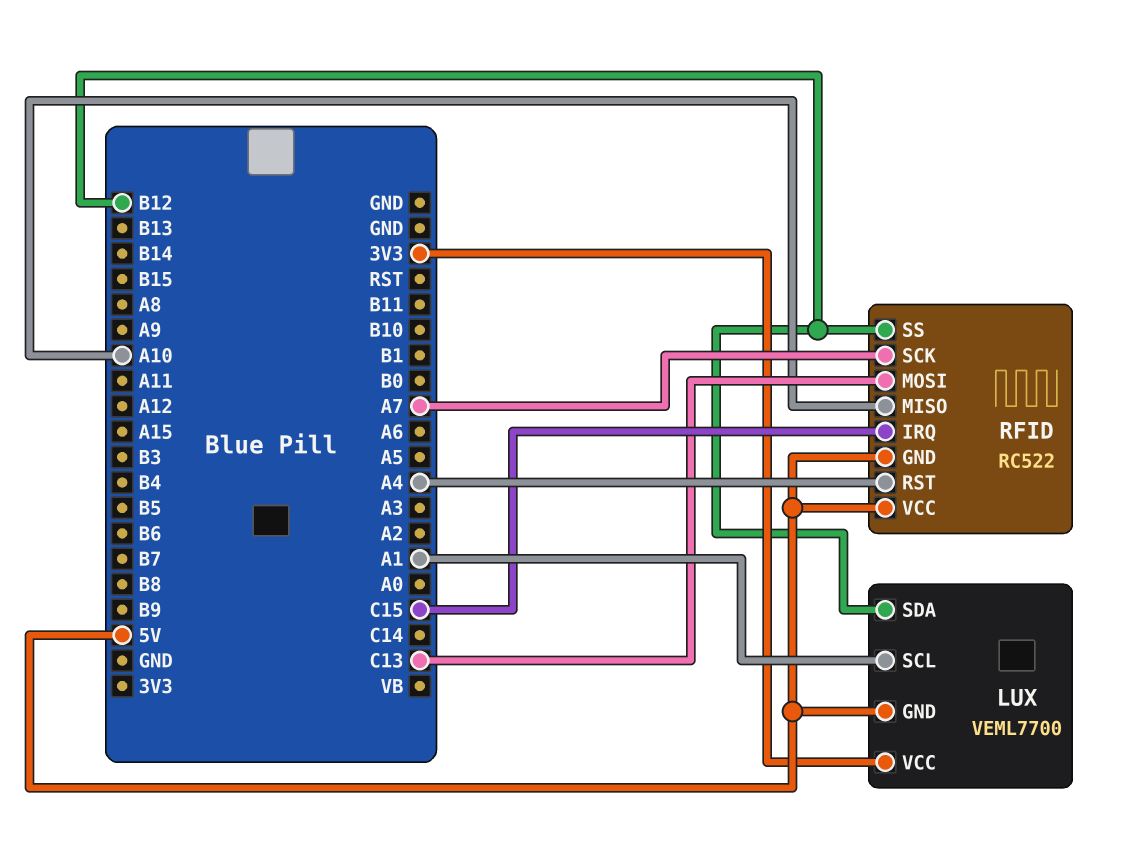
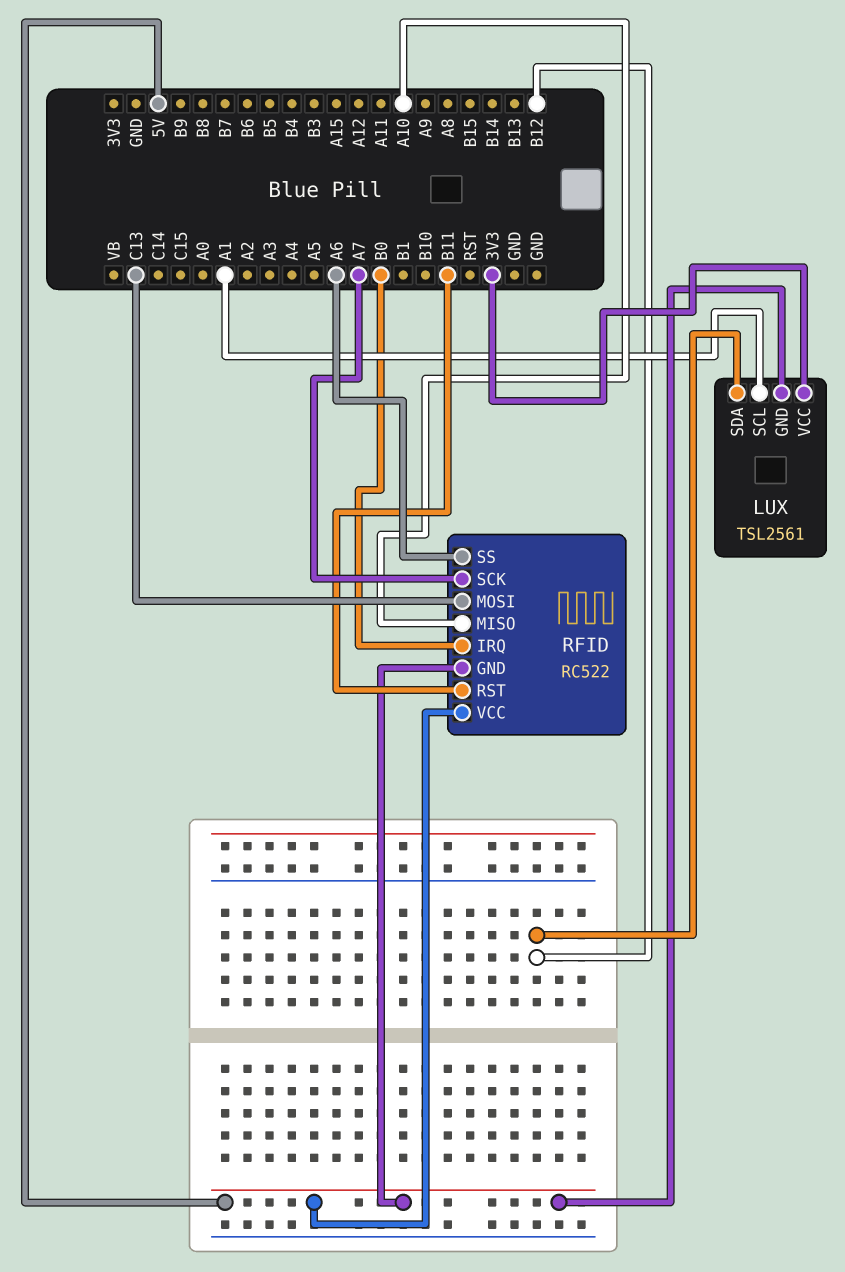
LUX: VEML7700 -> TSL2561
RFID pin IRQ: C15 -> B0
RFID pin RST: A4 -> B11
RFID pin SS: B12 -> A6

